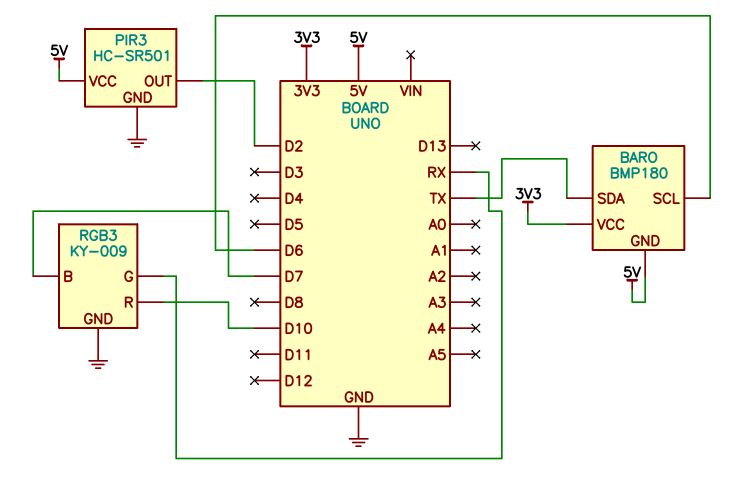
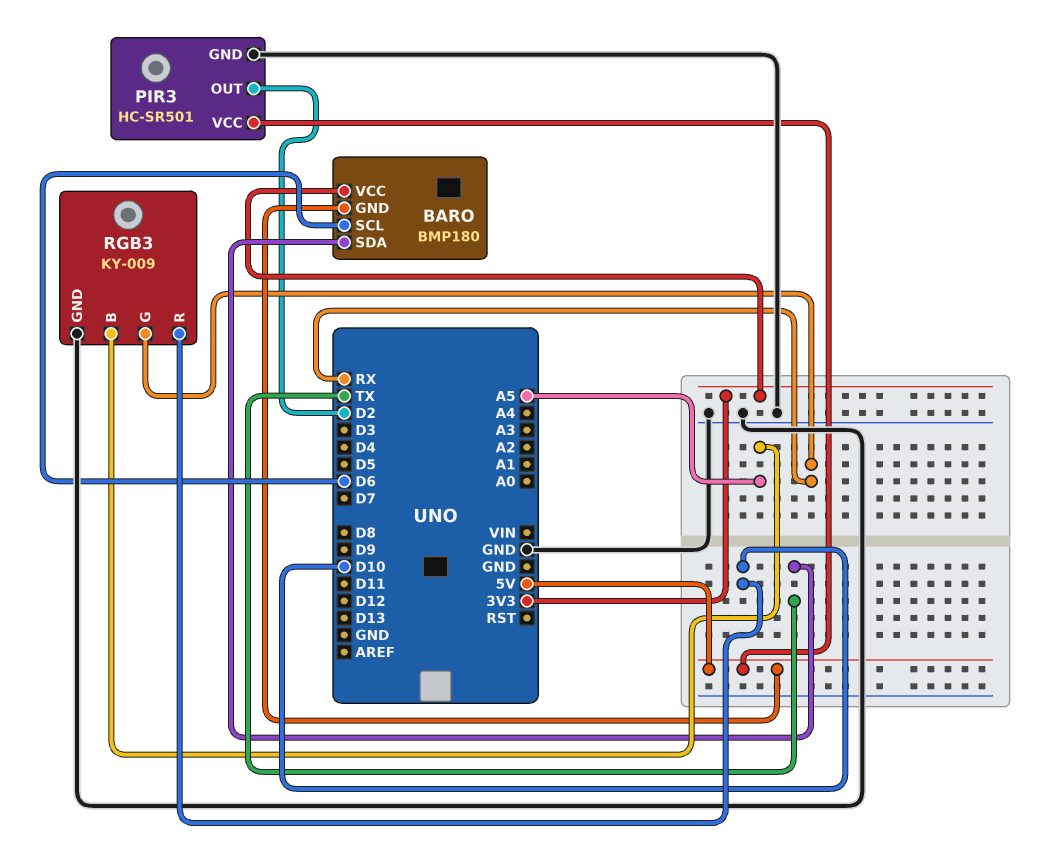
RGB3 pin B: D7 -> A5

